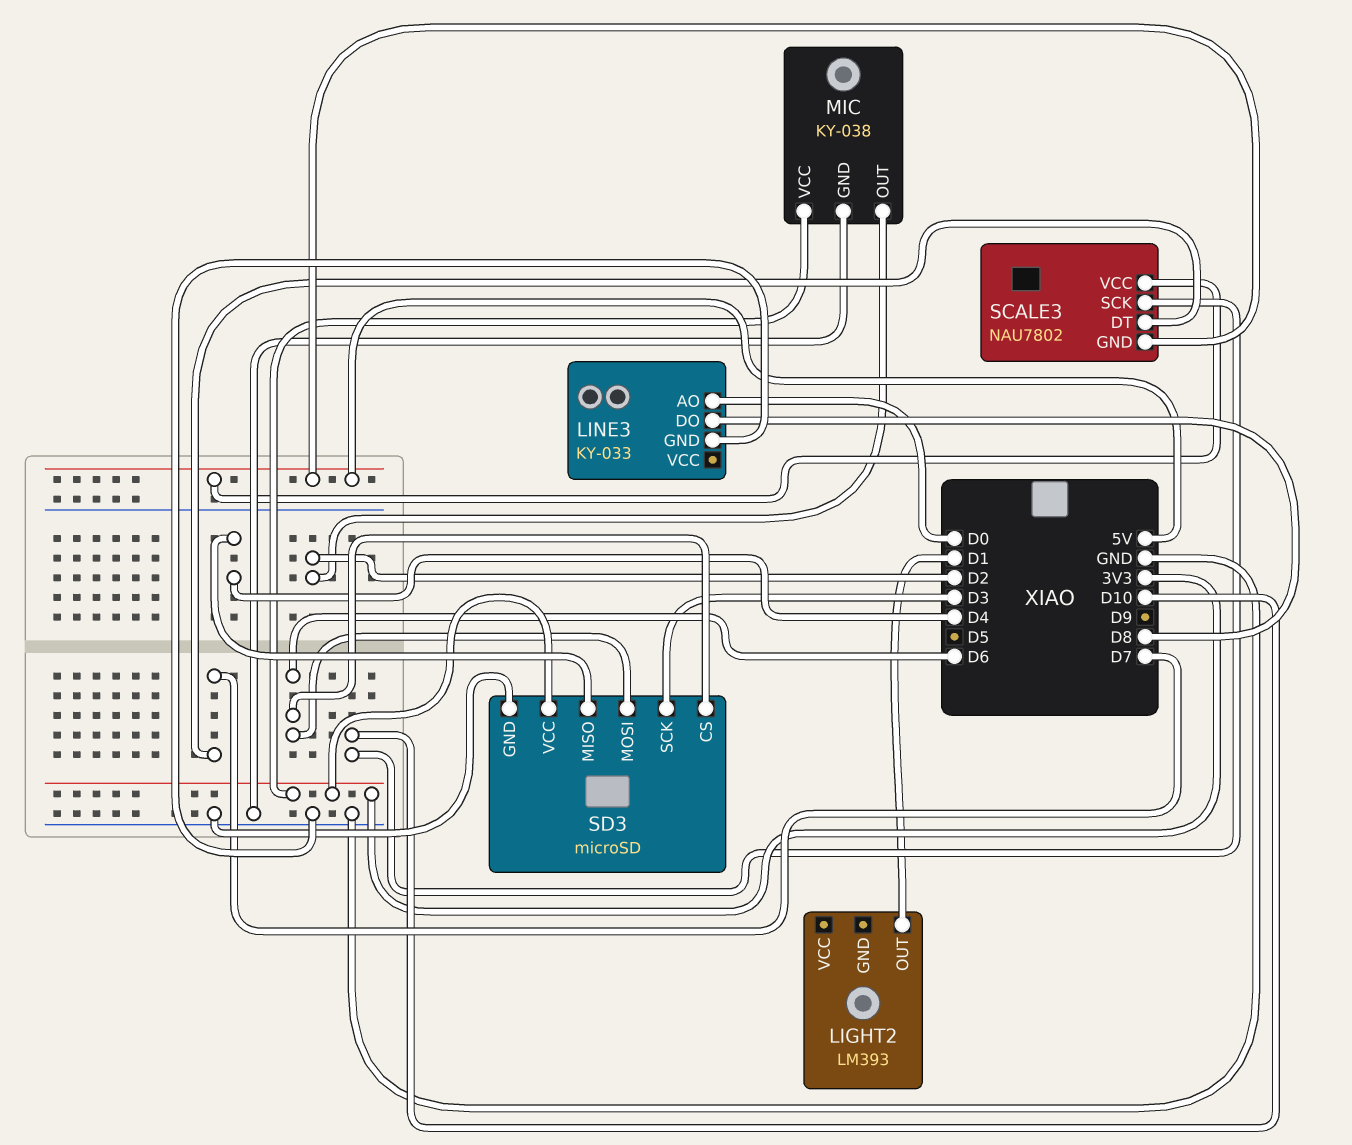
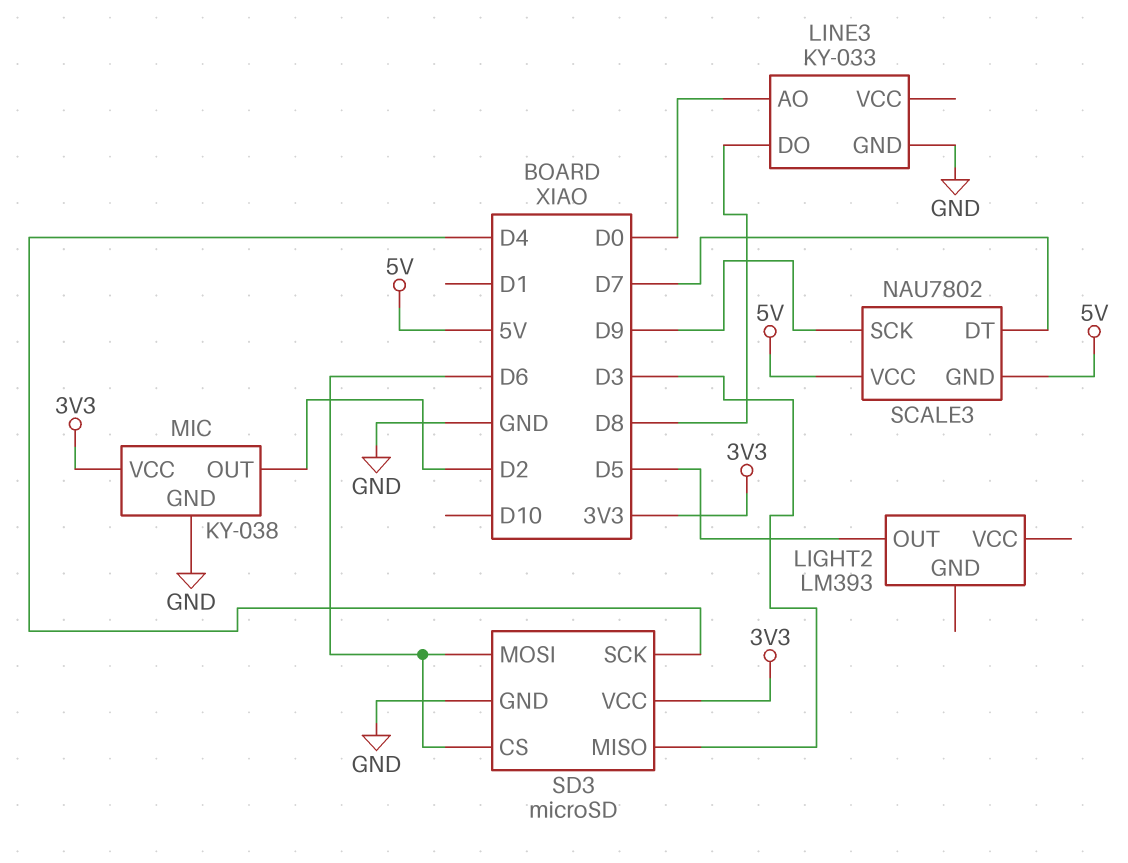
LIGHT2 pin OUT: D1 -> D5
SCALE3 pin SCK: D10 -> D9
SD3 pin MISO: D4 -> D3
SD3 pin SCK: D3 -> D4

